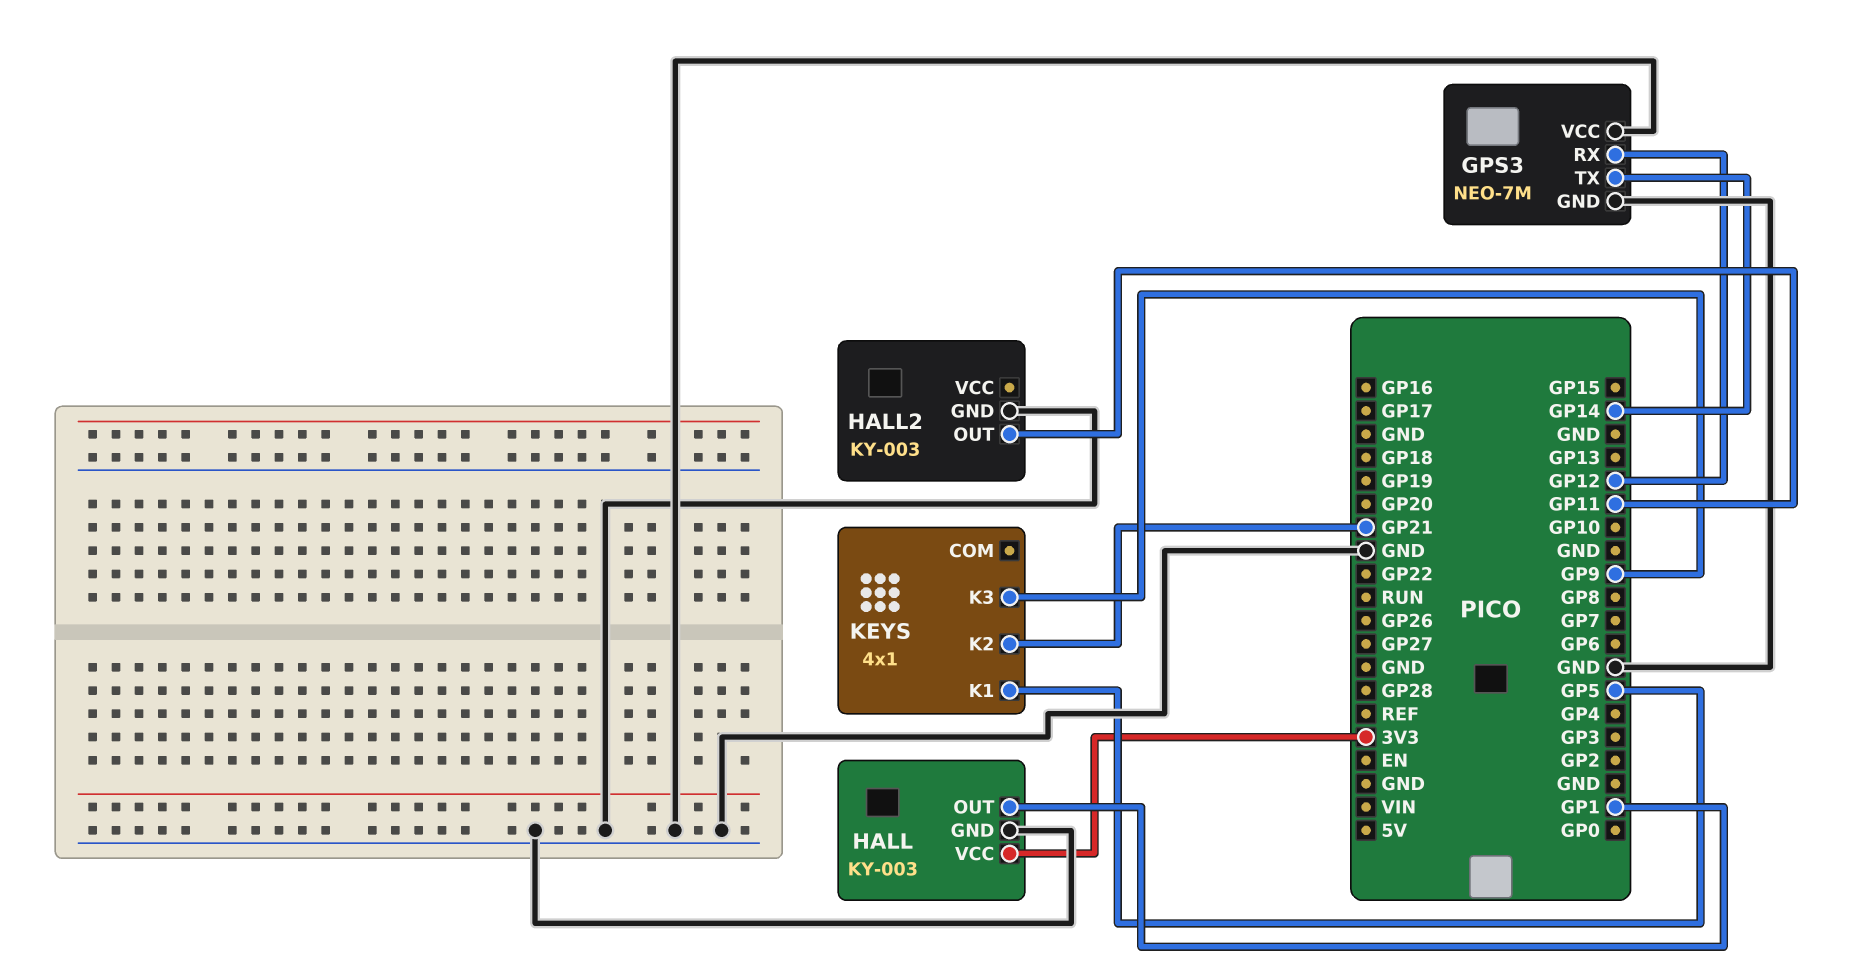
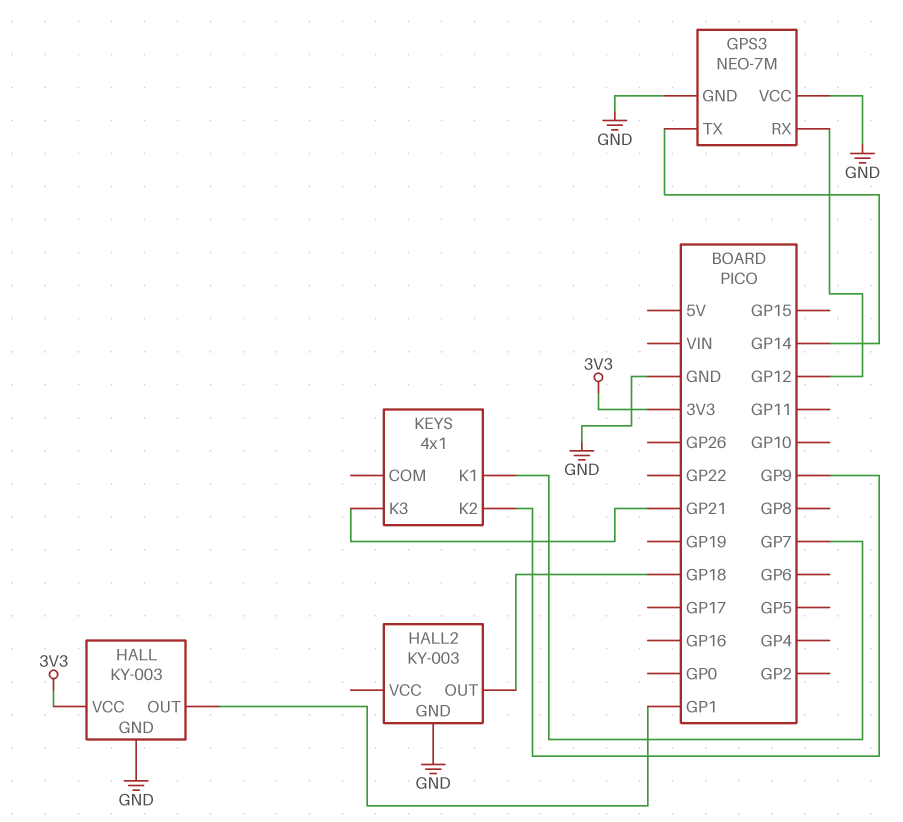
HALL2 pin OUT: GP11 -> GP18
KEYS pin K1: GP5 -> GP7
KEYS pin K2: GP21 -> GP9
KEYS pin K3: GP9 -> GP21

